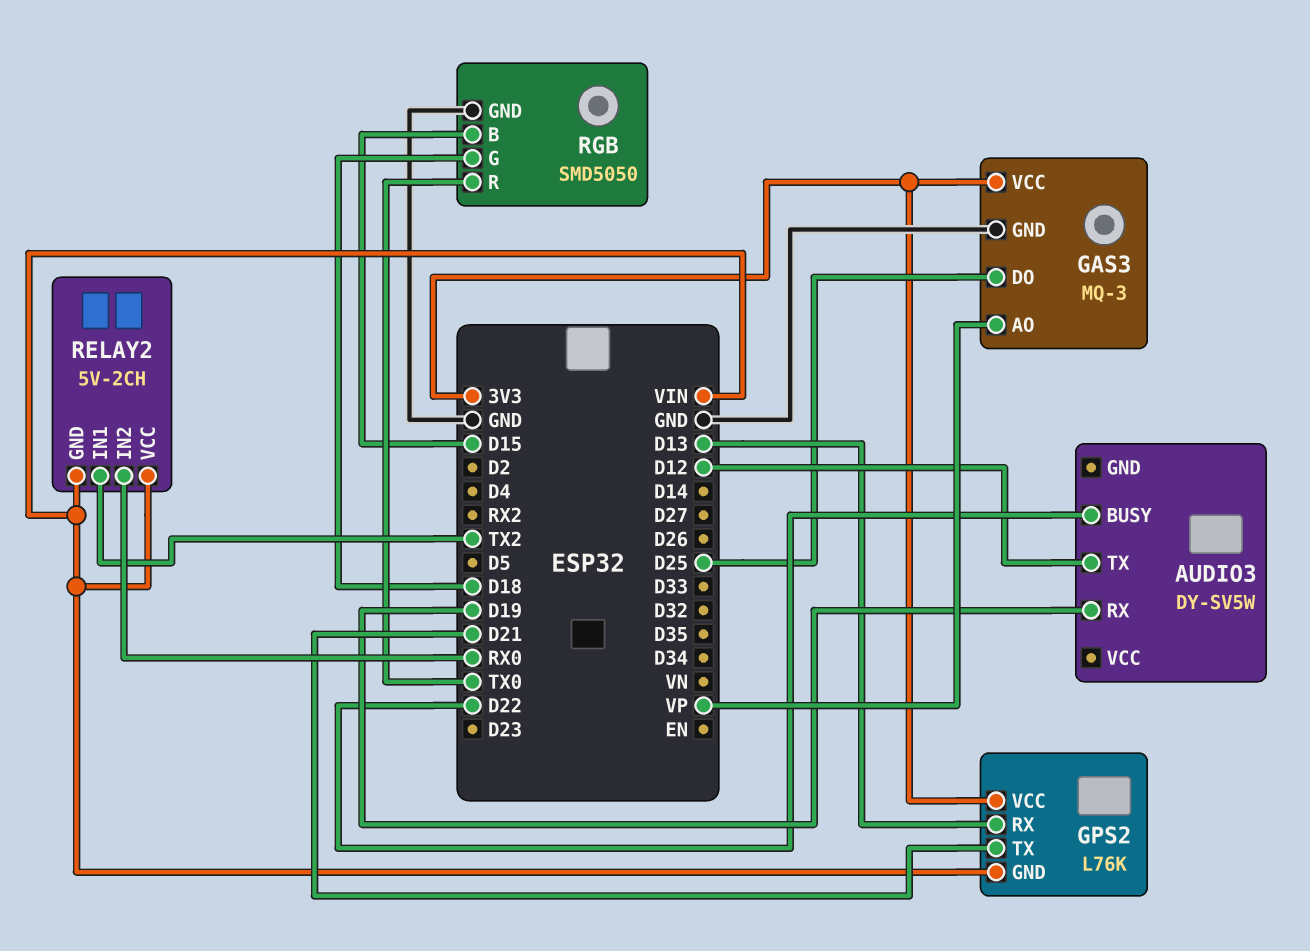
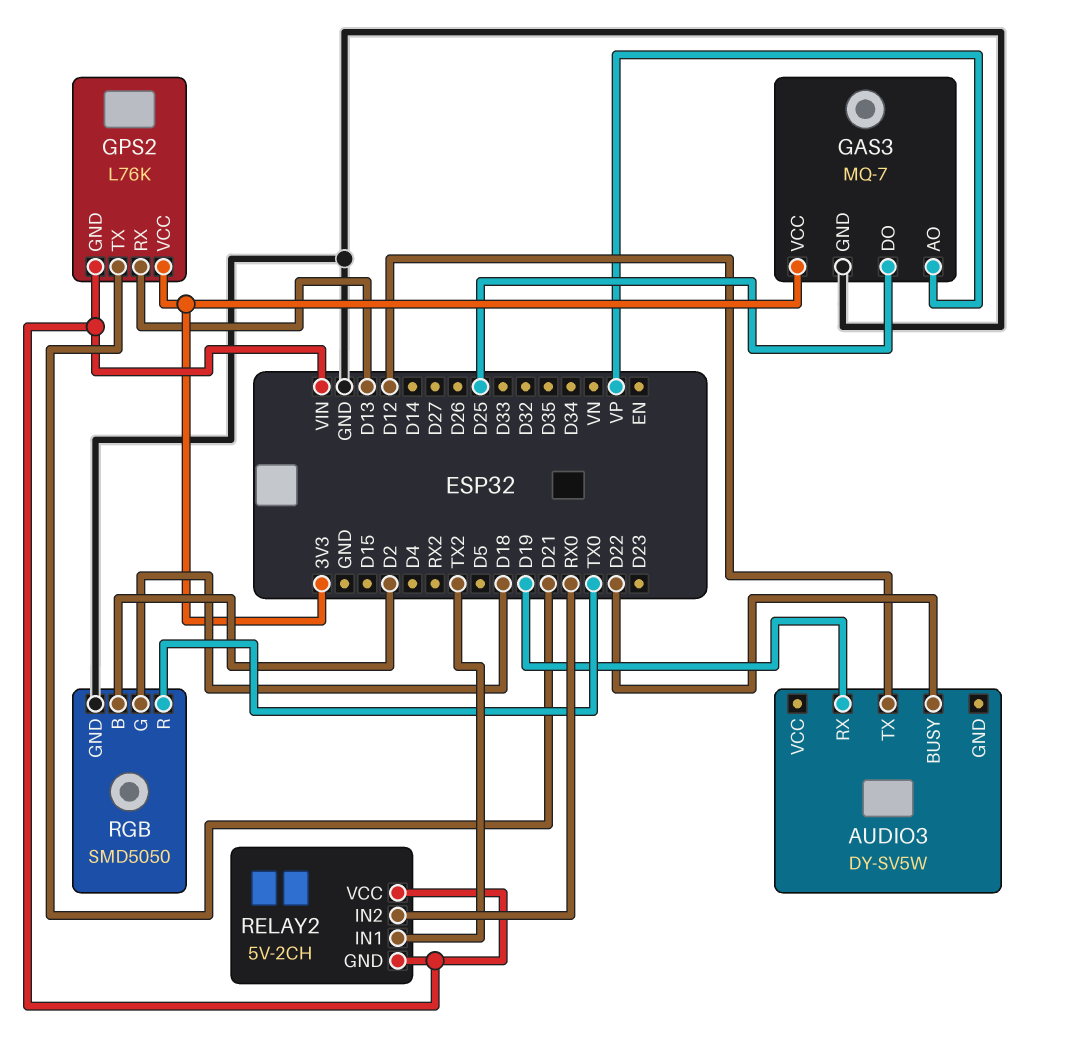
GAS3: MQ-3 -> MQ-7
RGB pin B: D15 -> D2

